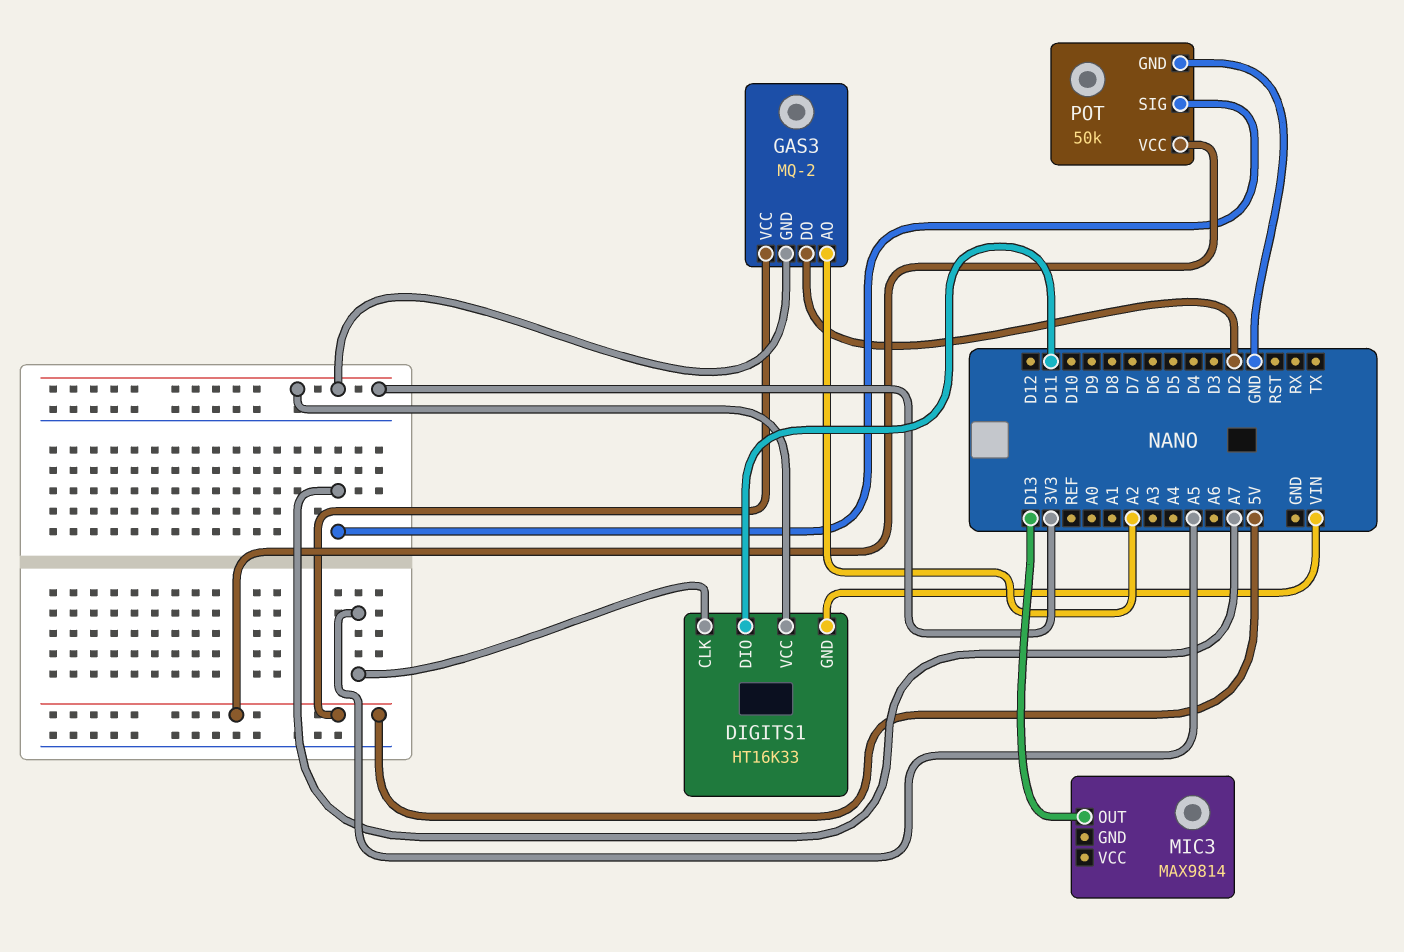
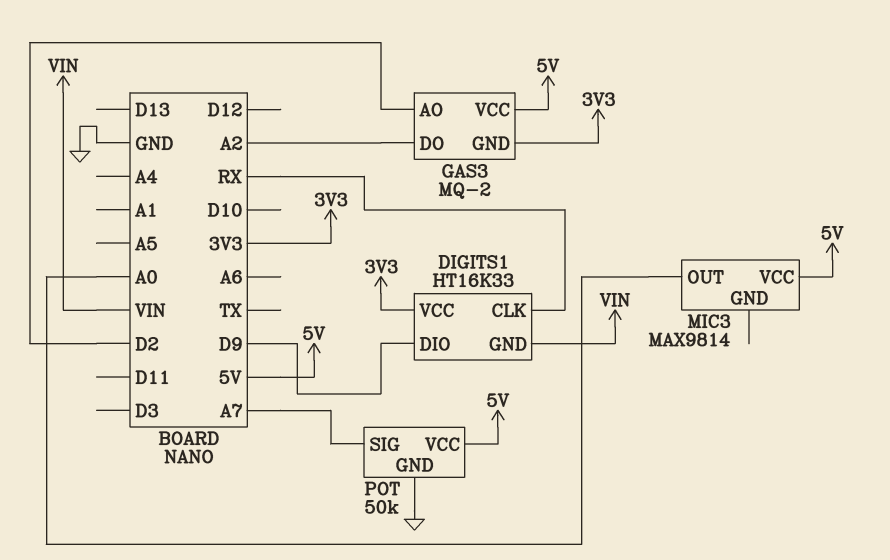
DIGITS1 pin CLK: A5 -> RX
DIGITS1 pin DIO: D11 -> D9
GAS3 pin AO: A2 -> D2
GAS3 pin DO: D2 -> A2
MIC3 pin OUT: D13 -> A0
MIC3 pin VCC: none -> 5V

